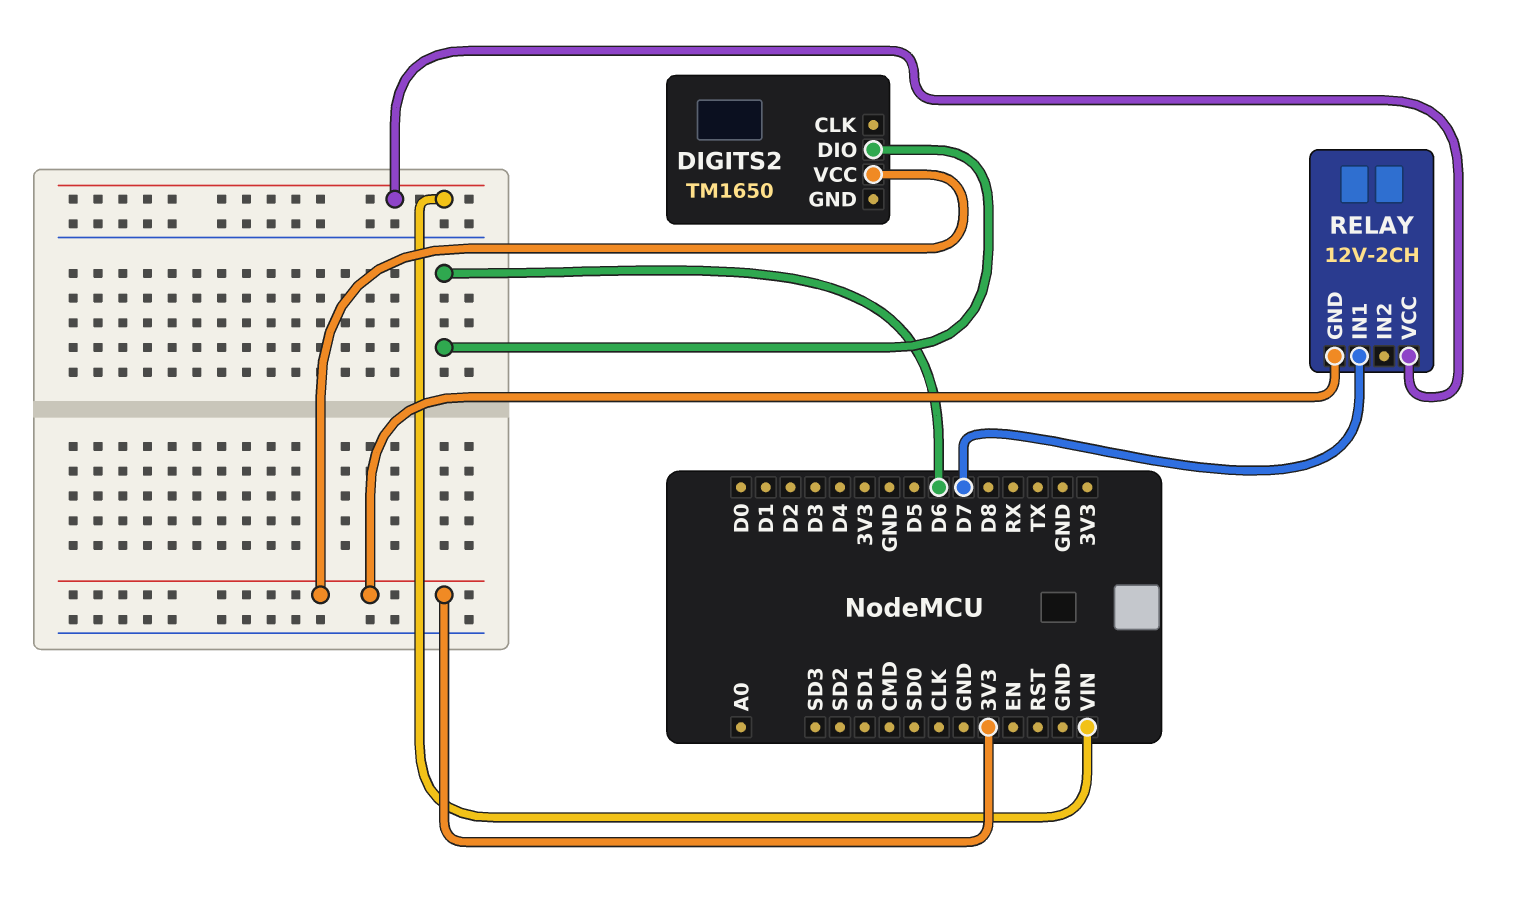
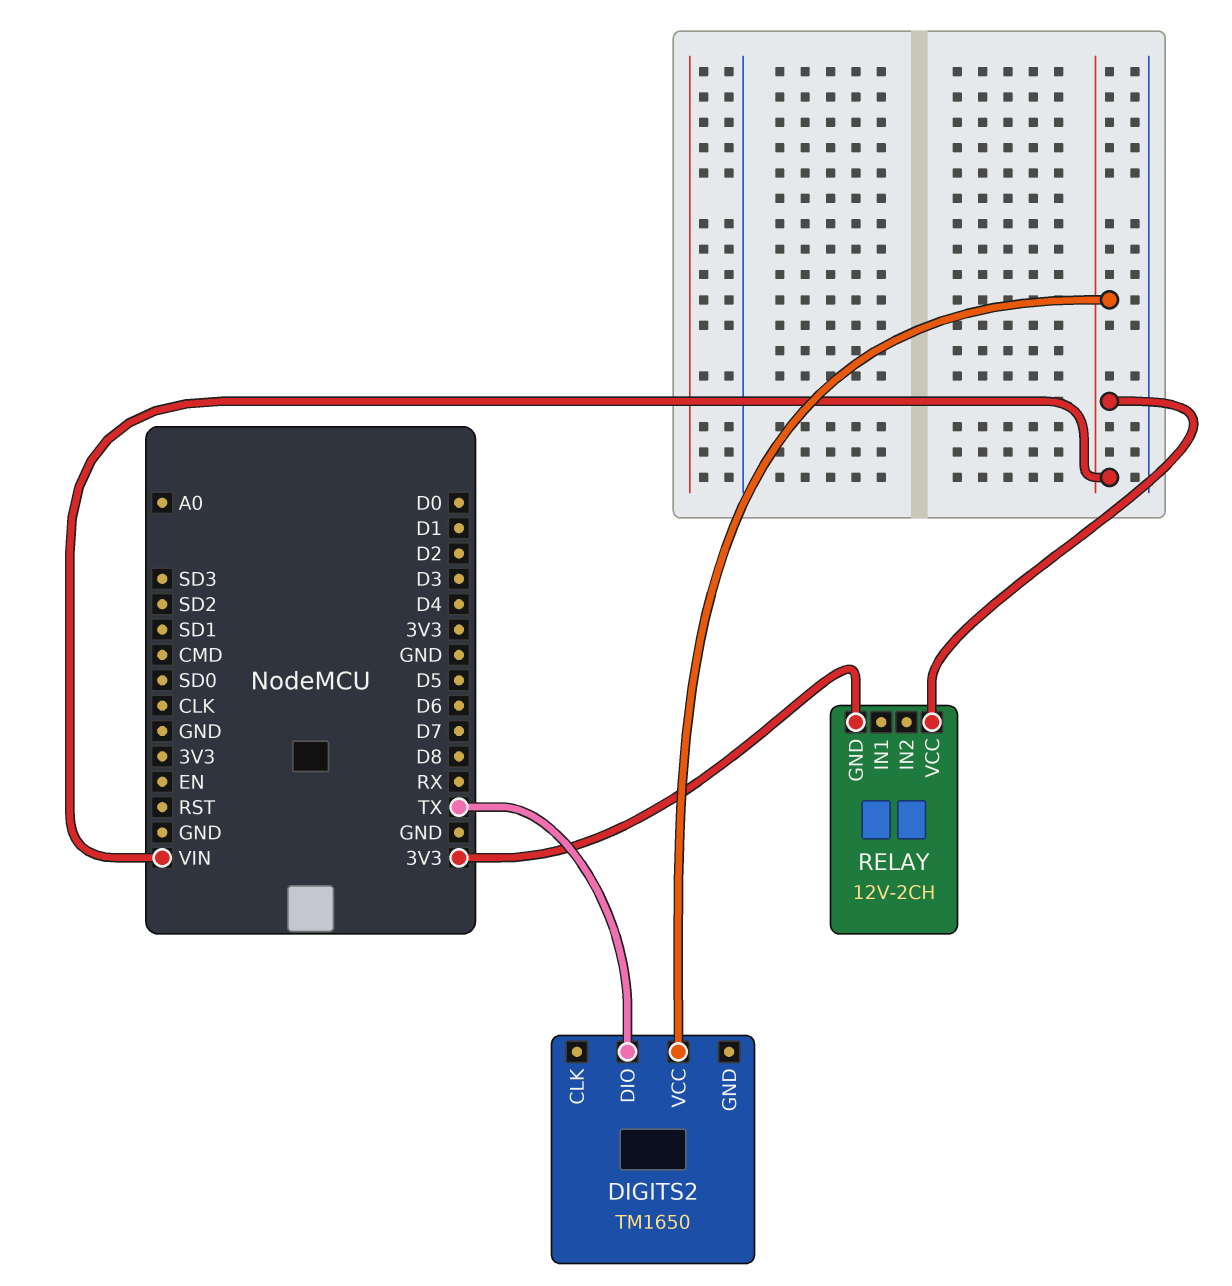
DIGITS2 pin DIO: D6 -> TX
DIGITS2 pin VCC: 3V3 -> VIN
RELAY pin IN1: D7 -> none

